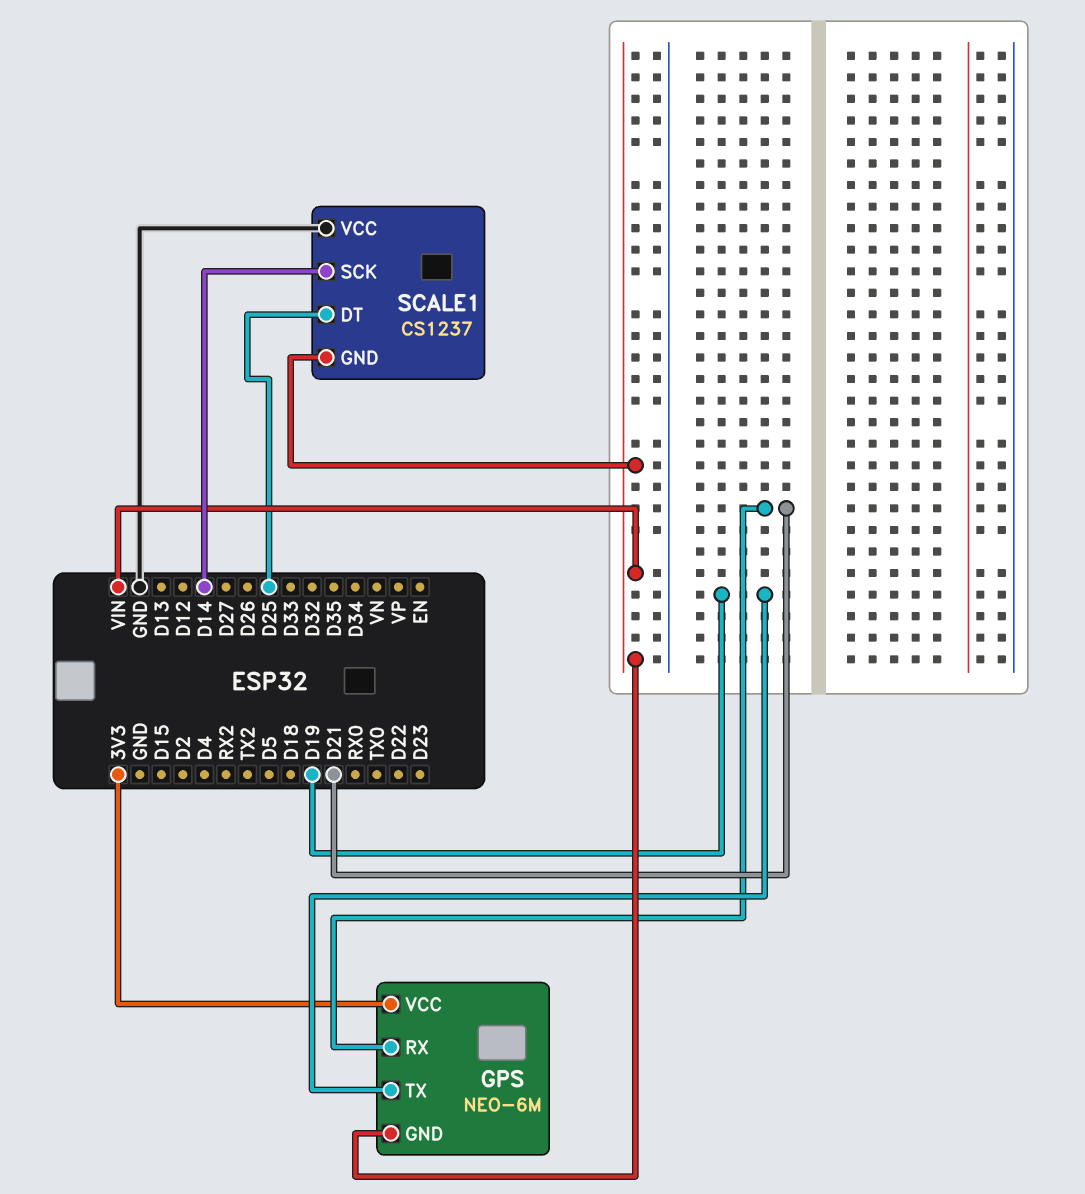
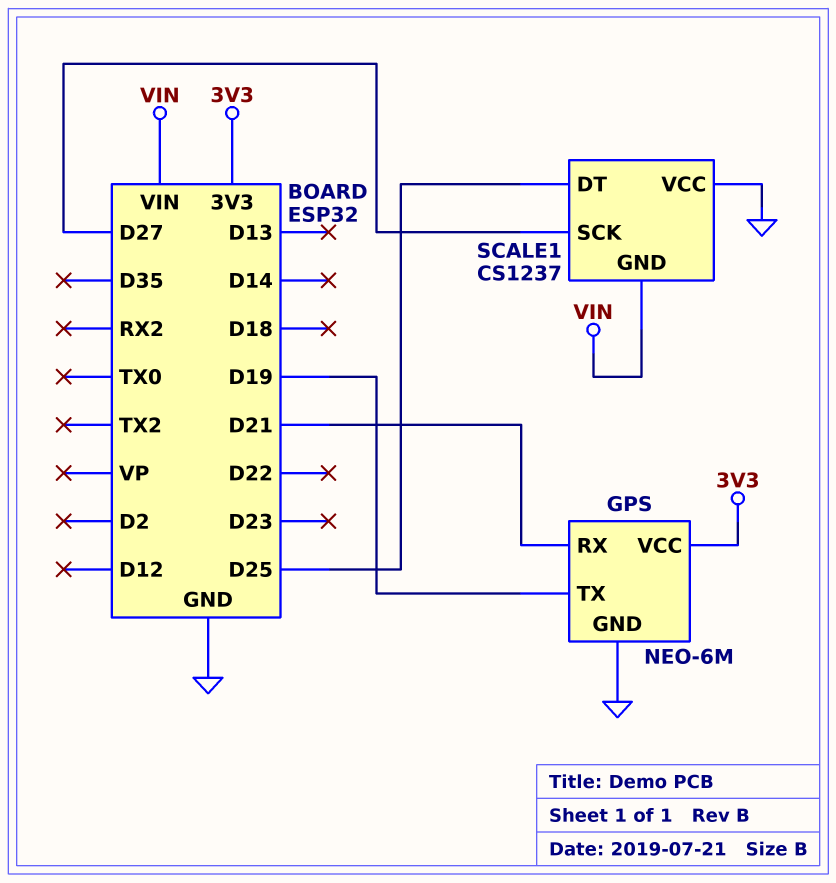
GPS pin GND: VIN -> GND
SCALE1 pin SCK: D14 -> D27

